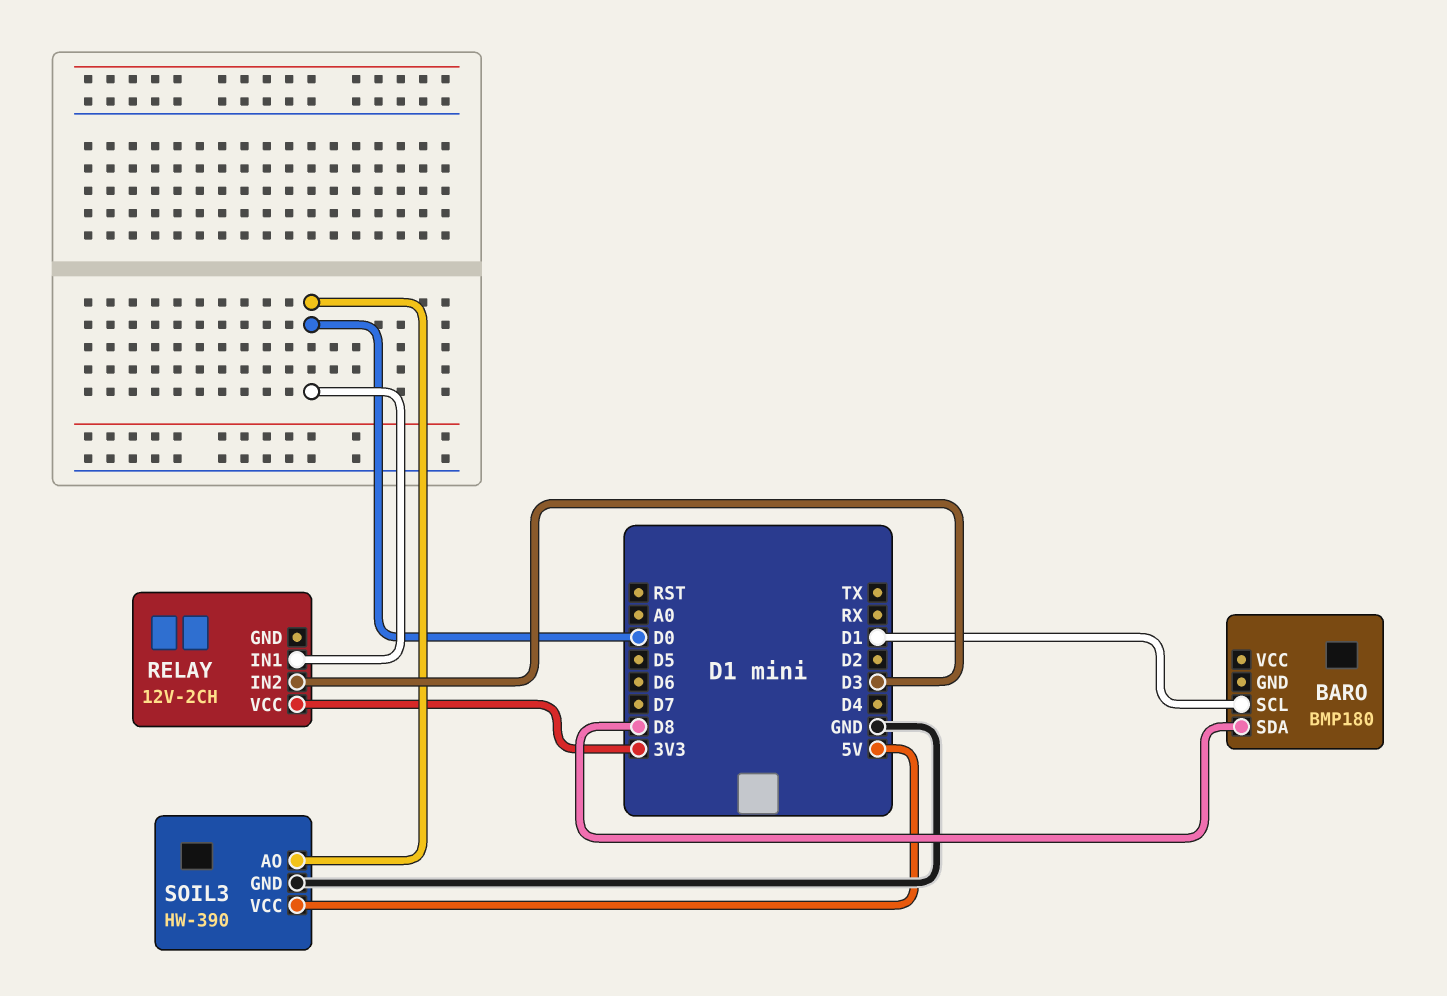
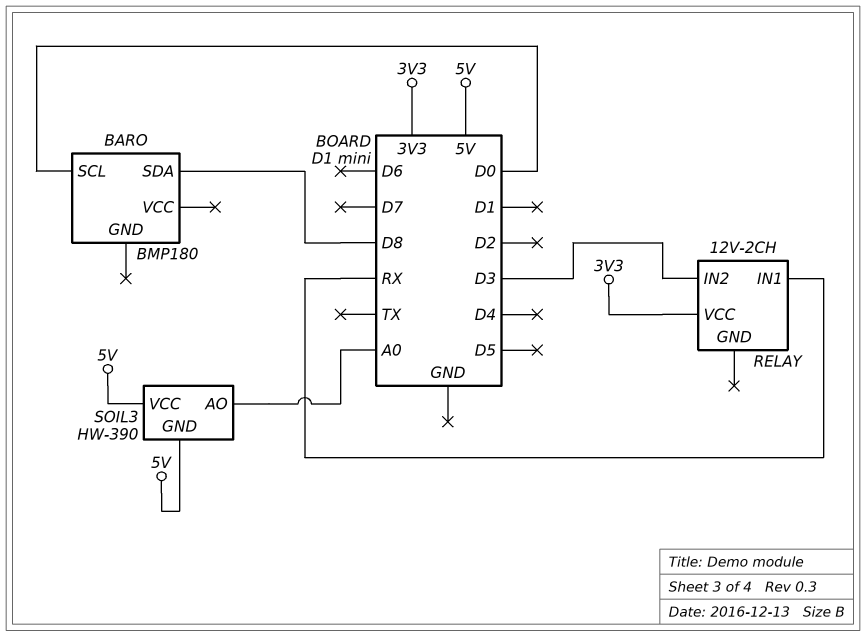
BARO pin SCL: D1 -> D0
RELAY pin IN1: D0 -> RX
SOIL3 pin AO: D0 -> A0
SOIL3 pin GND: GND -> 5V

